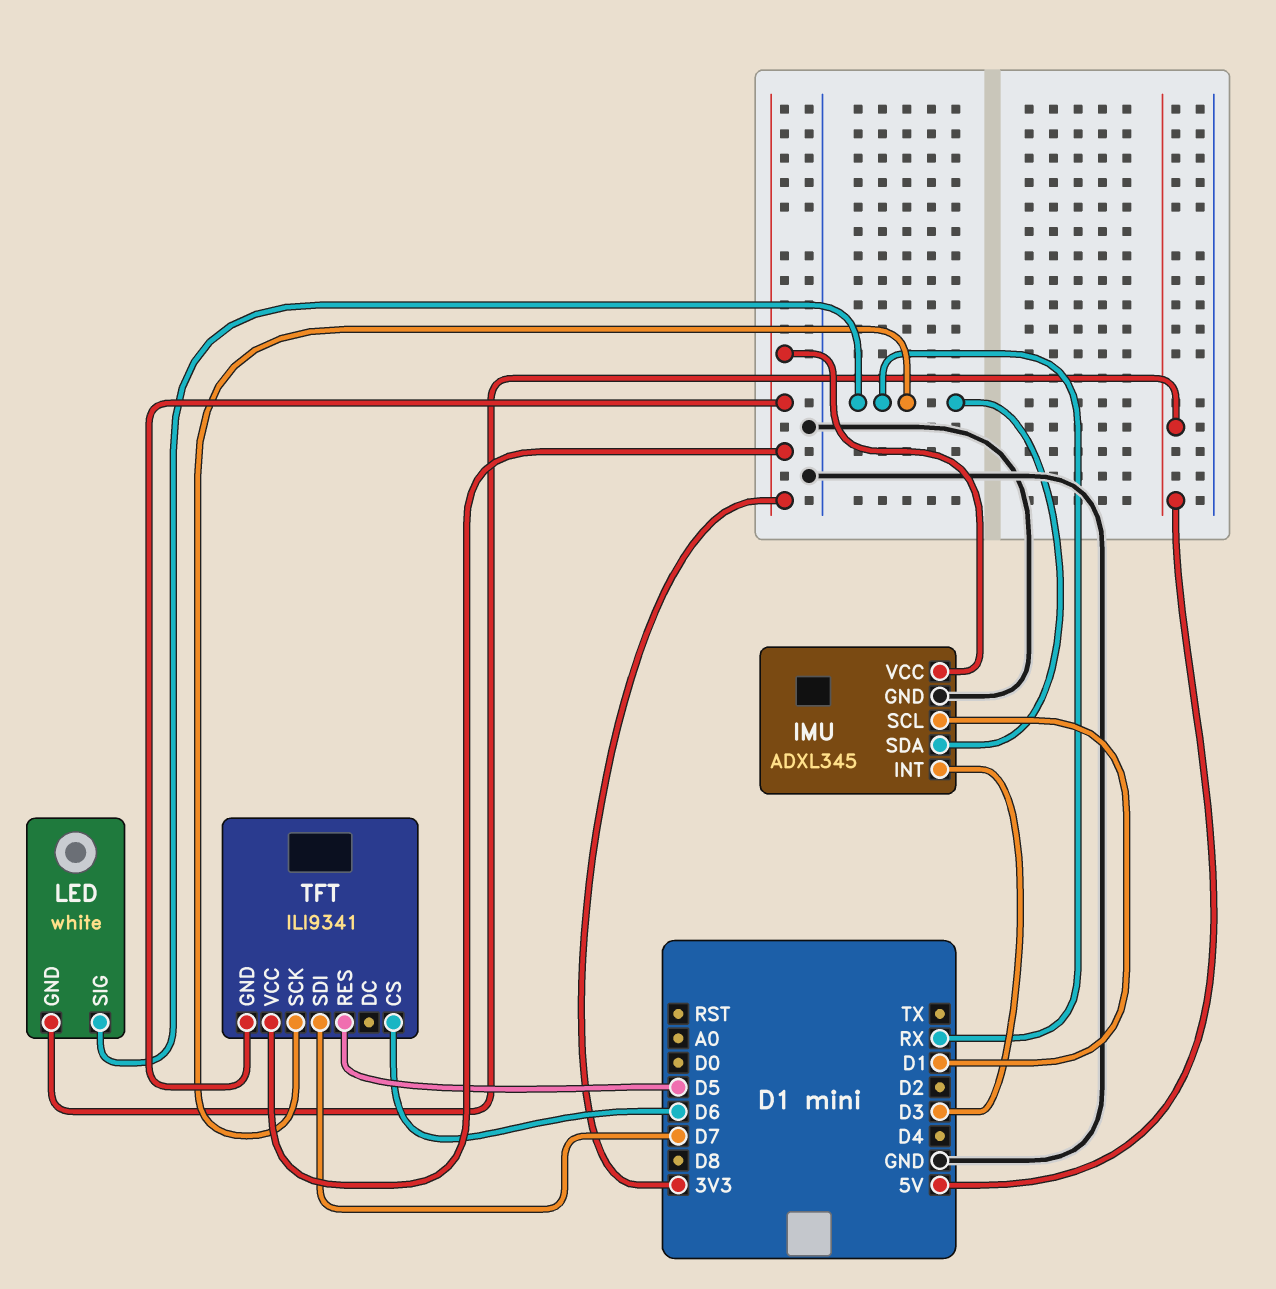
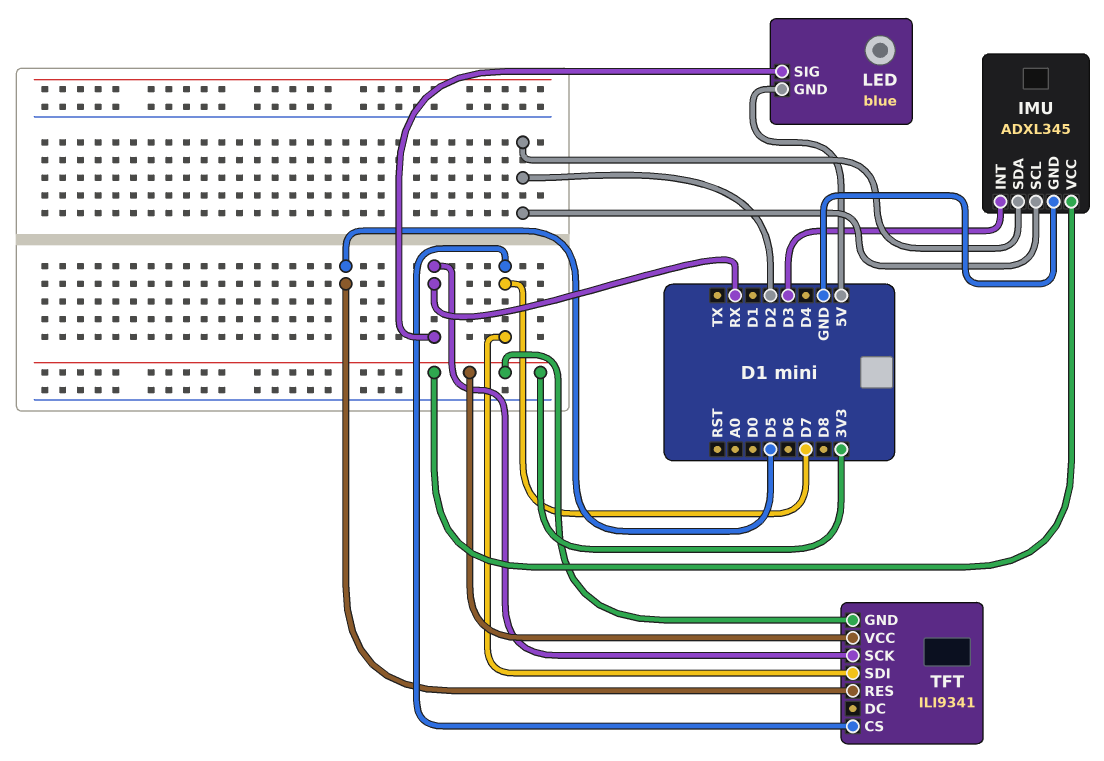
IMU pin SCL: D1 -> D2
IMU pin SDA: RX -> D2
LED: white -> blue
TFT pin CS: D6 -> D7

